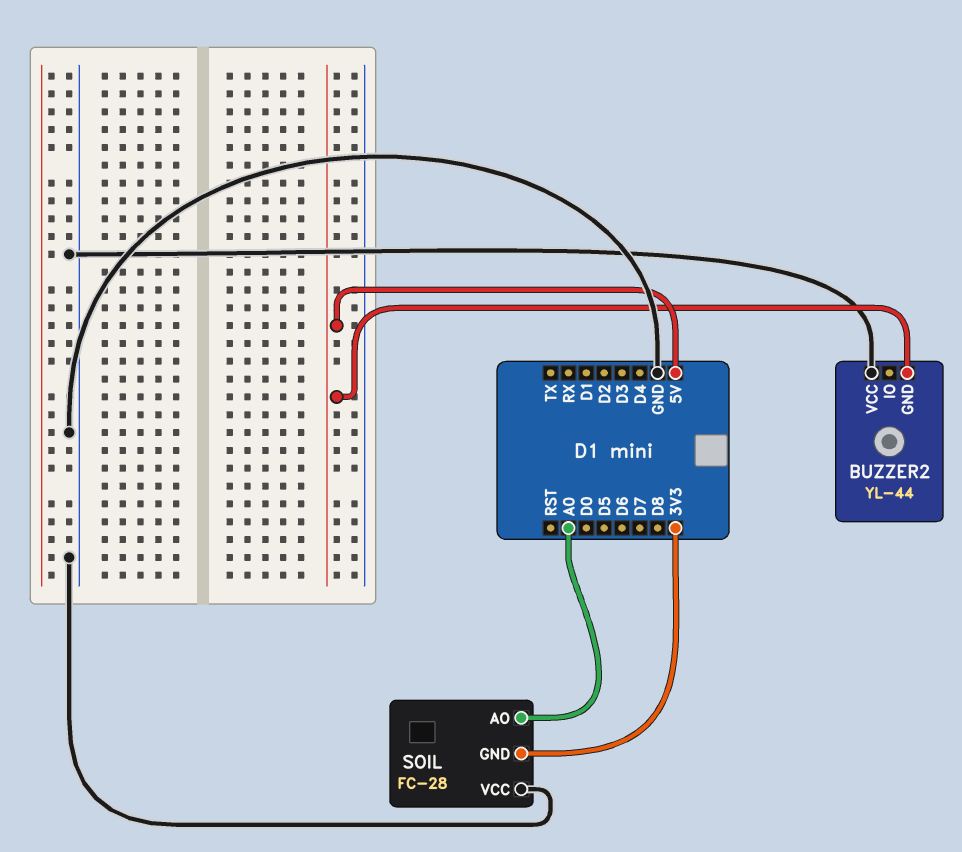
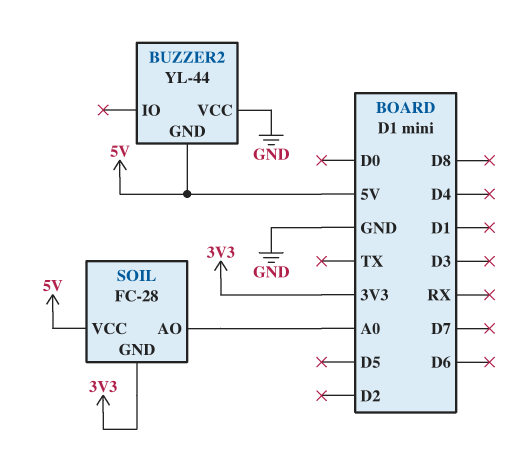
SOIL pin VCC: GND -> 5V

